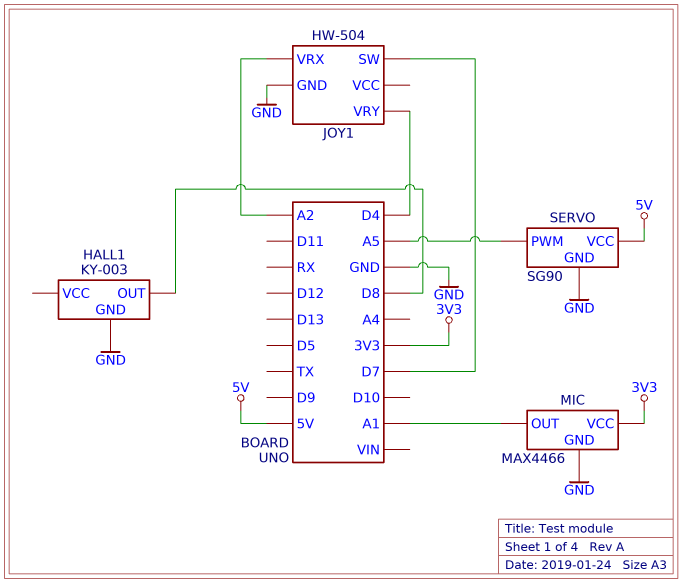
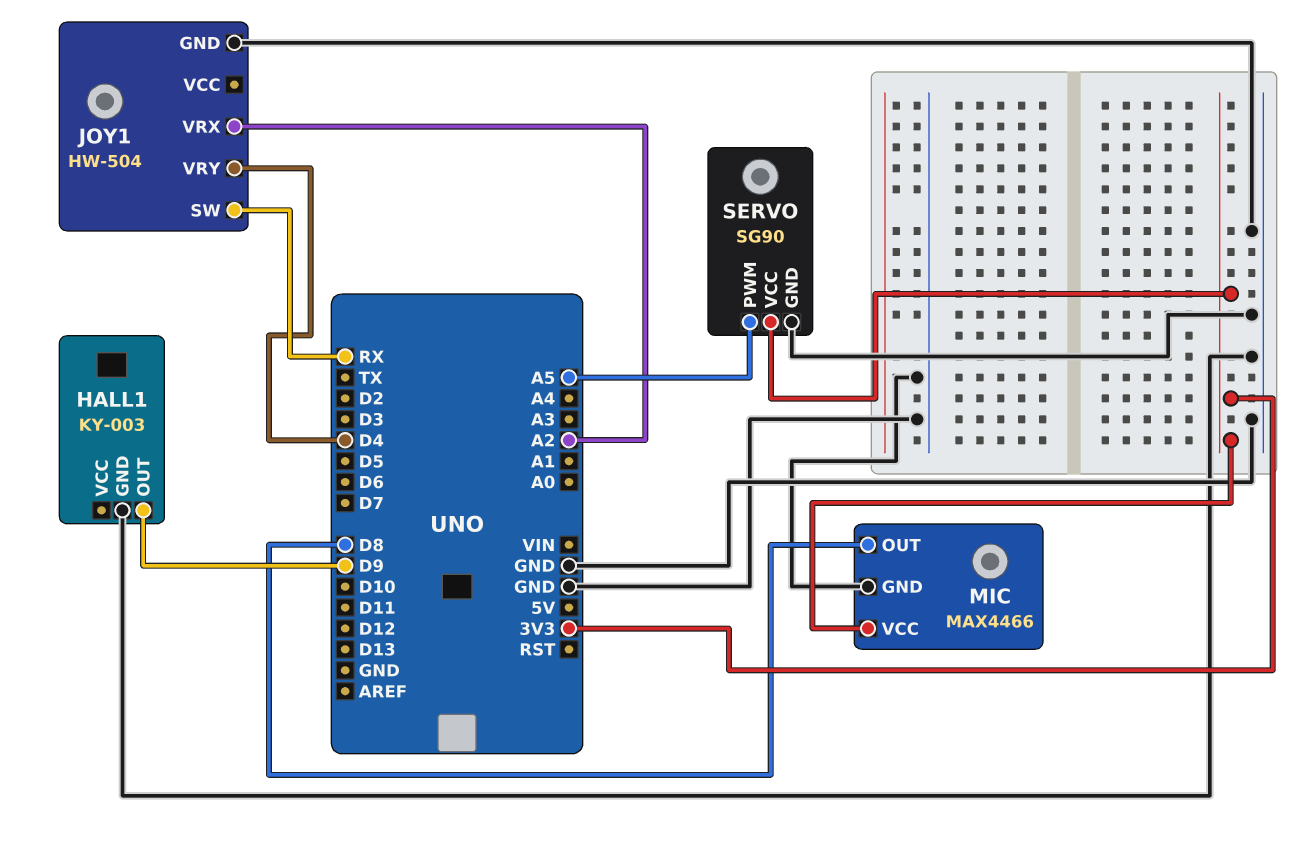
HALL1 pin OUT: D8 -> D9
JOY1 pin SW: D7 -> RX
MIC pin OUT: A1 -> D8
SERVO pin VCC: 5V -> 3V3

